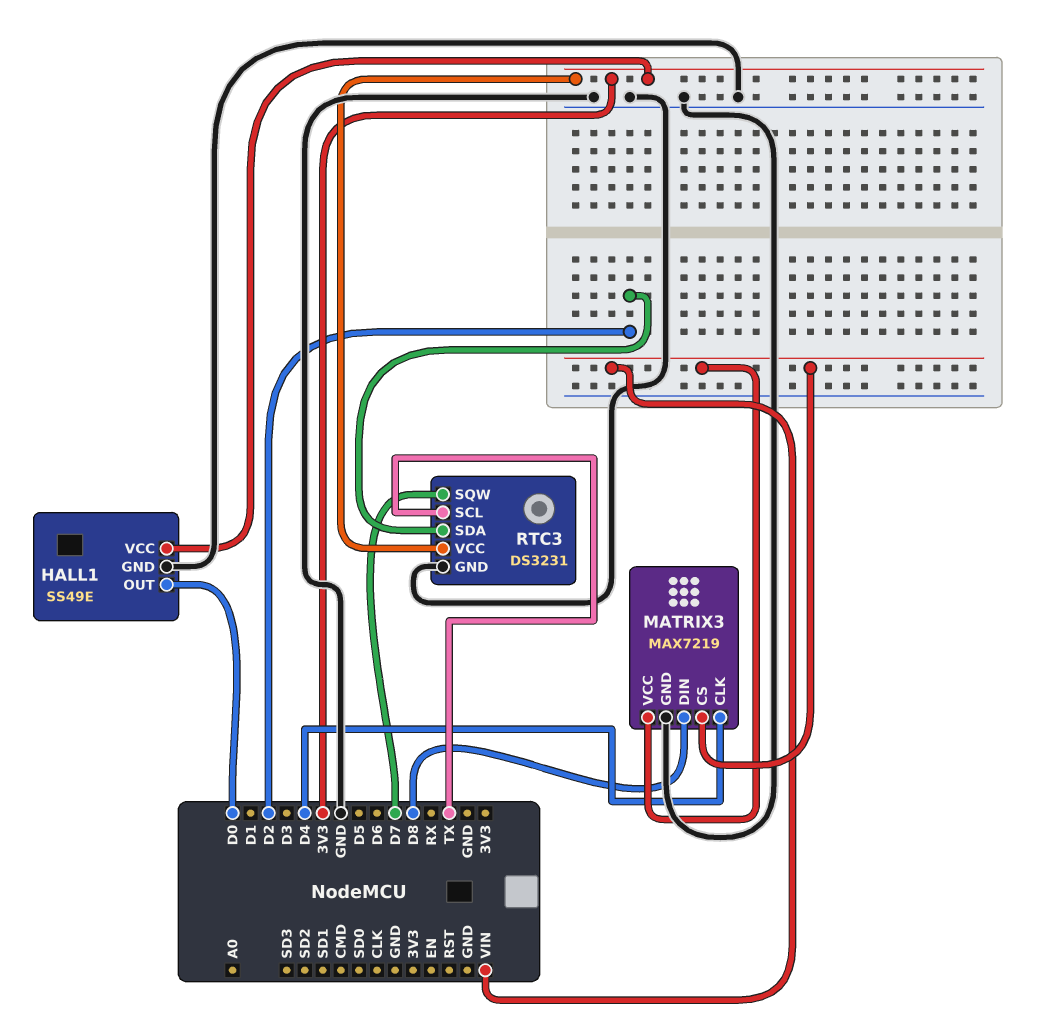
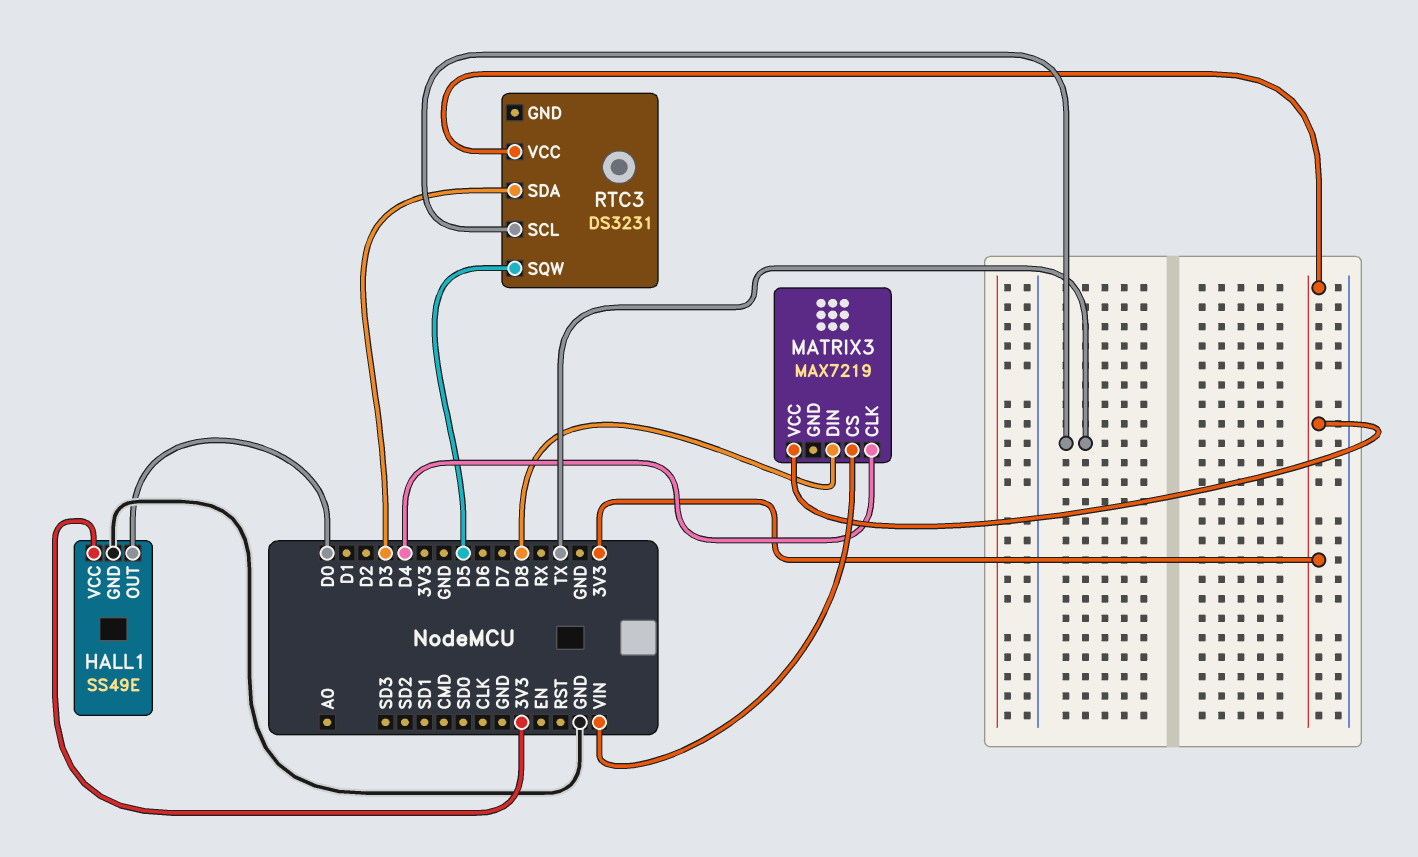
MATRIX3 pin GND: GND -> none
MATRIX3 pin VCC: VIN -> 3V3
RTC3 pin GND: GND -> none
RTC3 pin SDA: D2 -> D3
RTC3 pin SQW: D7 -> D5

